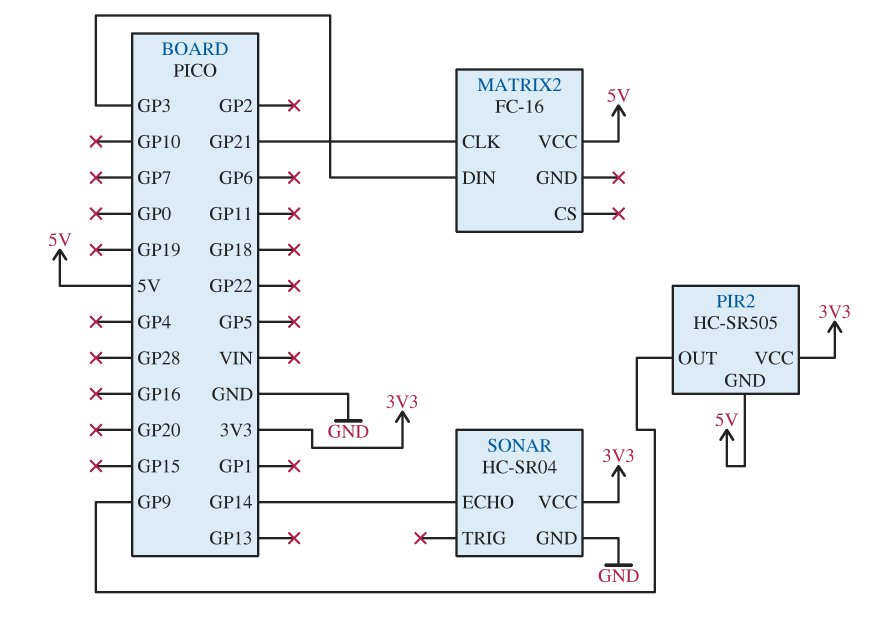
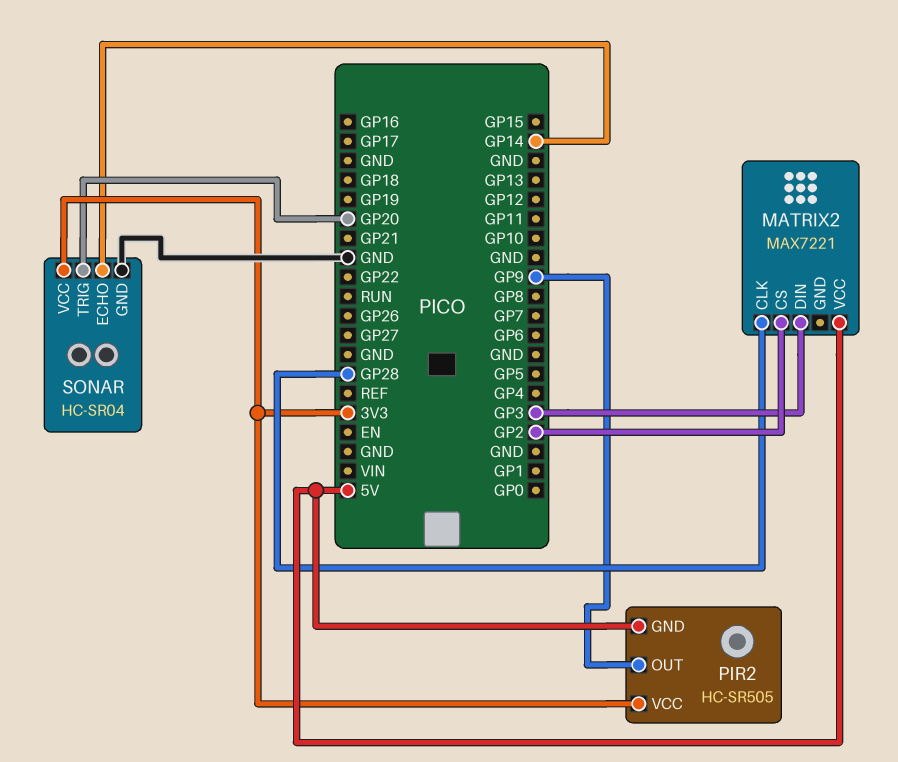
MATRIX2: FC-16 -> MAX7221
MATRIX2 pin CLK: GP21 -> GP28
MATRIX2 pin CS: none -> GP2
SONAR pin TRIG: none -> GP20

